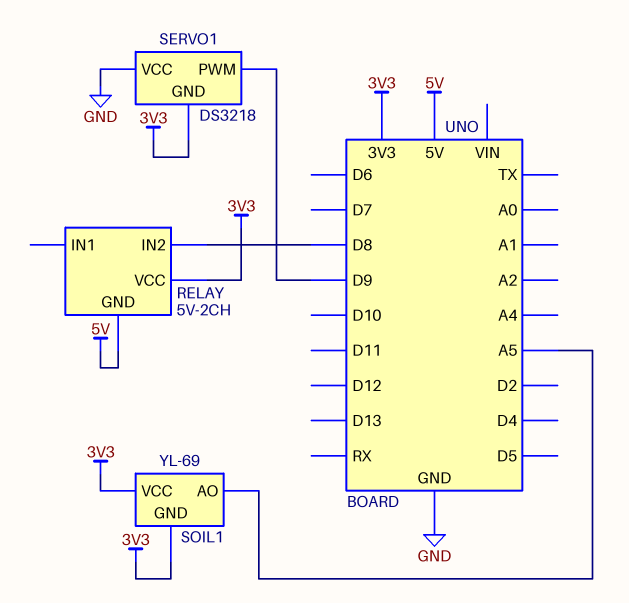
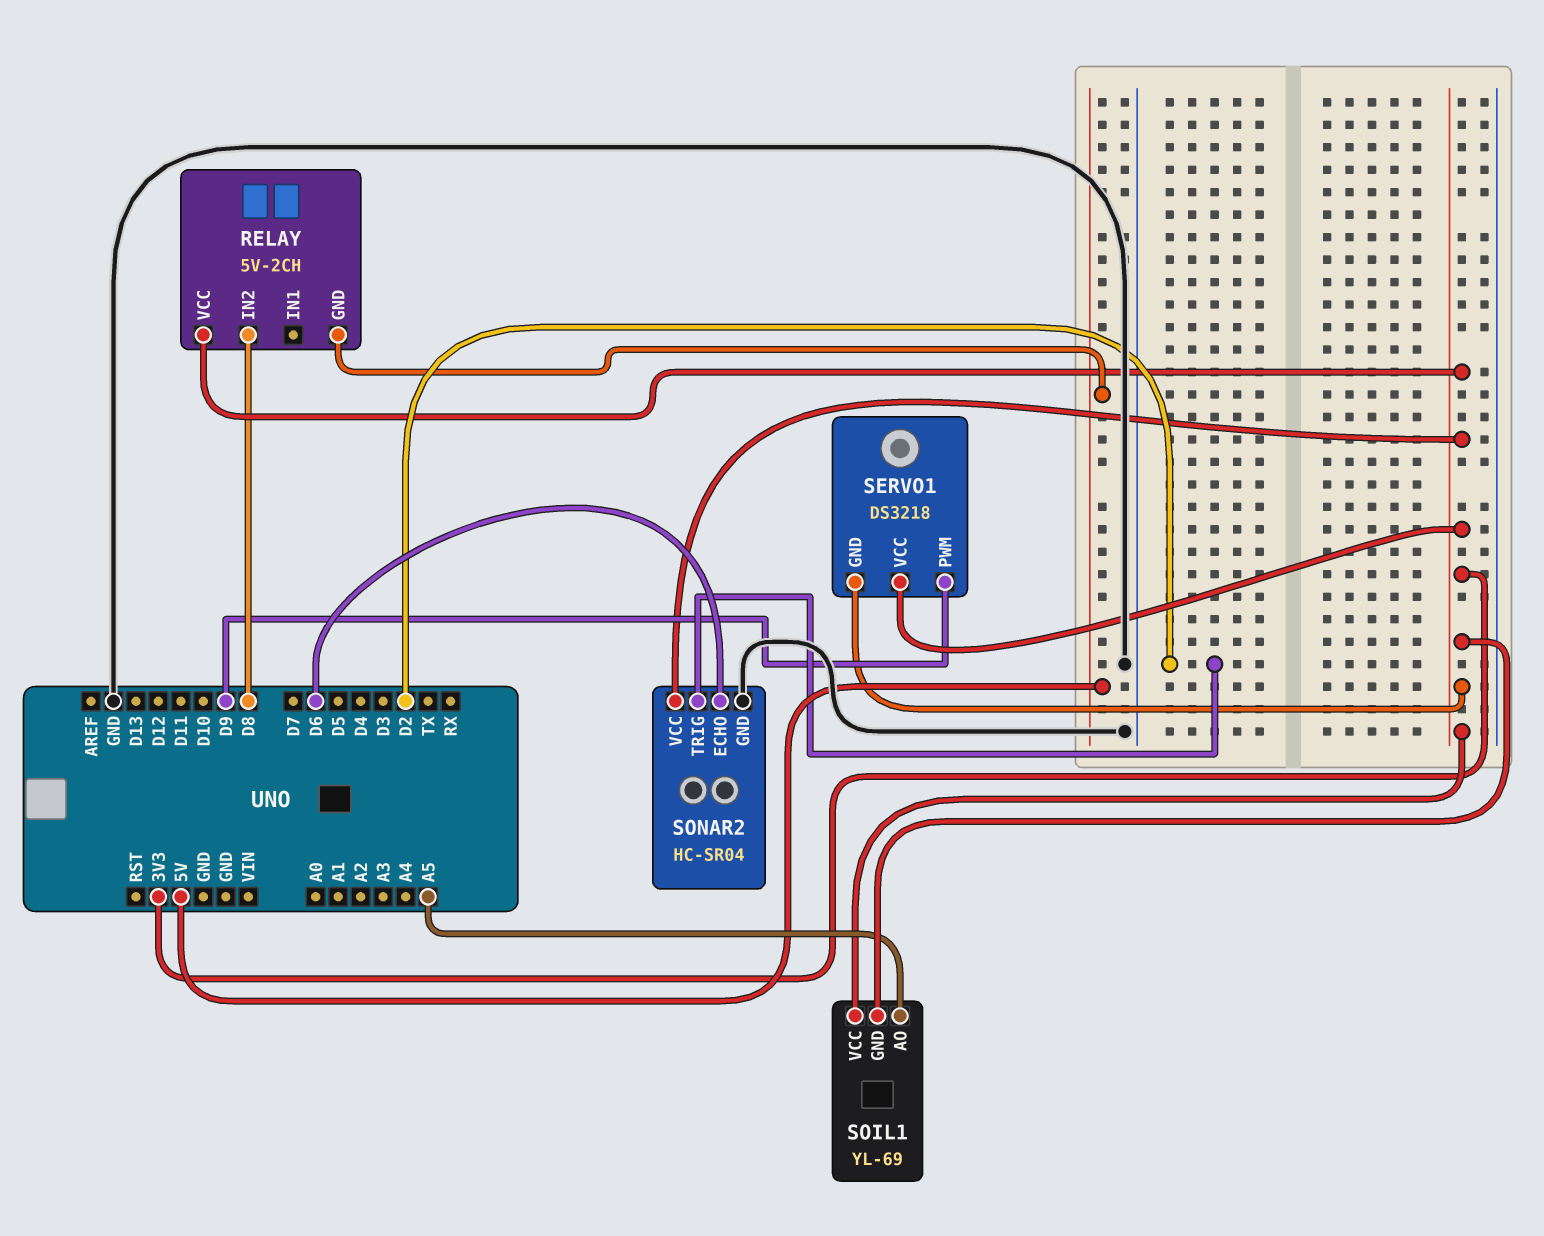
SERVO1 pin VCC: GND -> 3V3
SONAR2: none -> HC-SR04
SONAR2 pin ECHO: none -> D6
SONAR2 pin GND: none -> GND
SONAR2 pin TRIG: none -> D2
SONAR2 pin VCC: none -> 3V3

